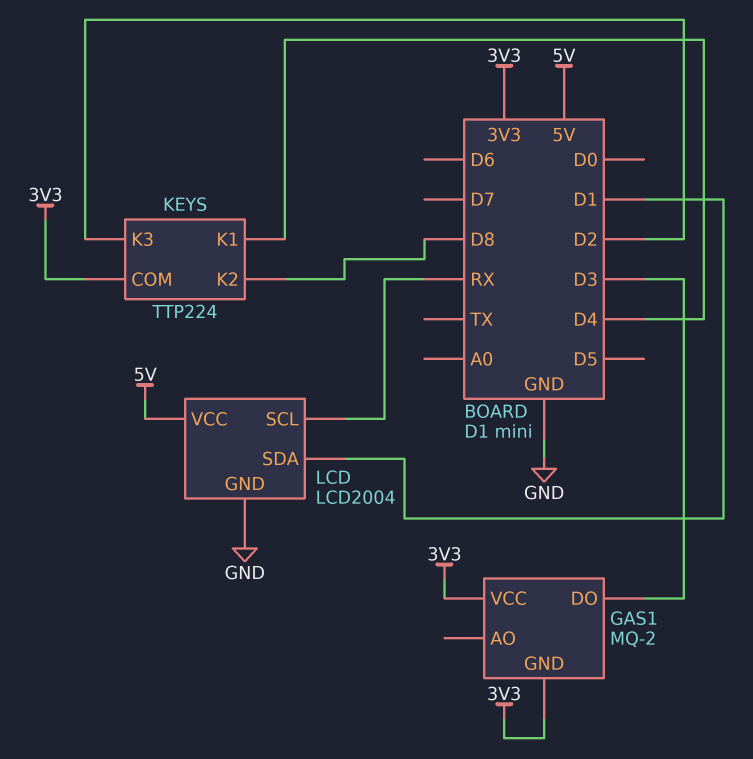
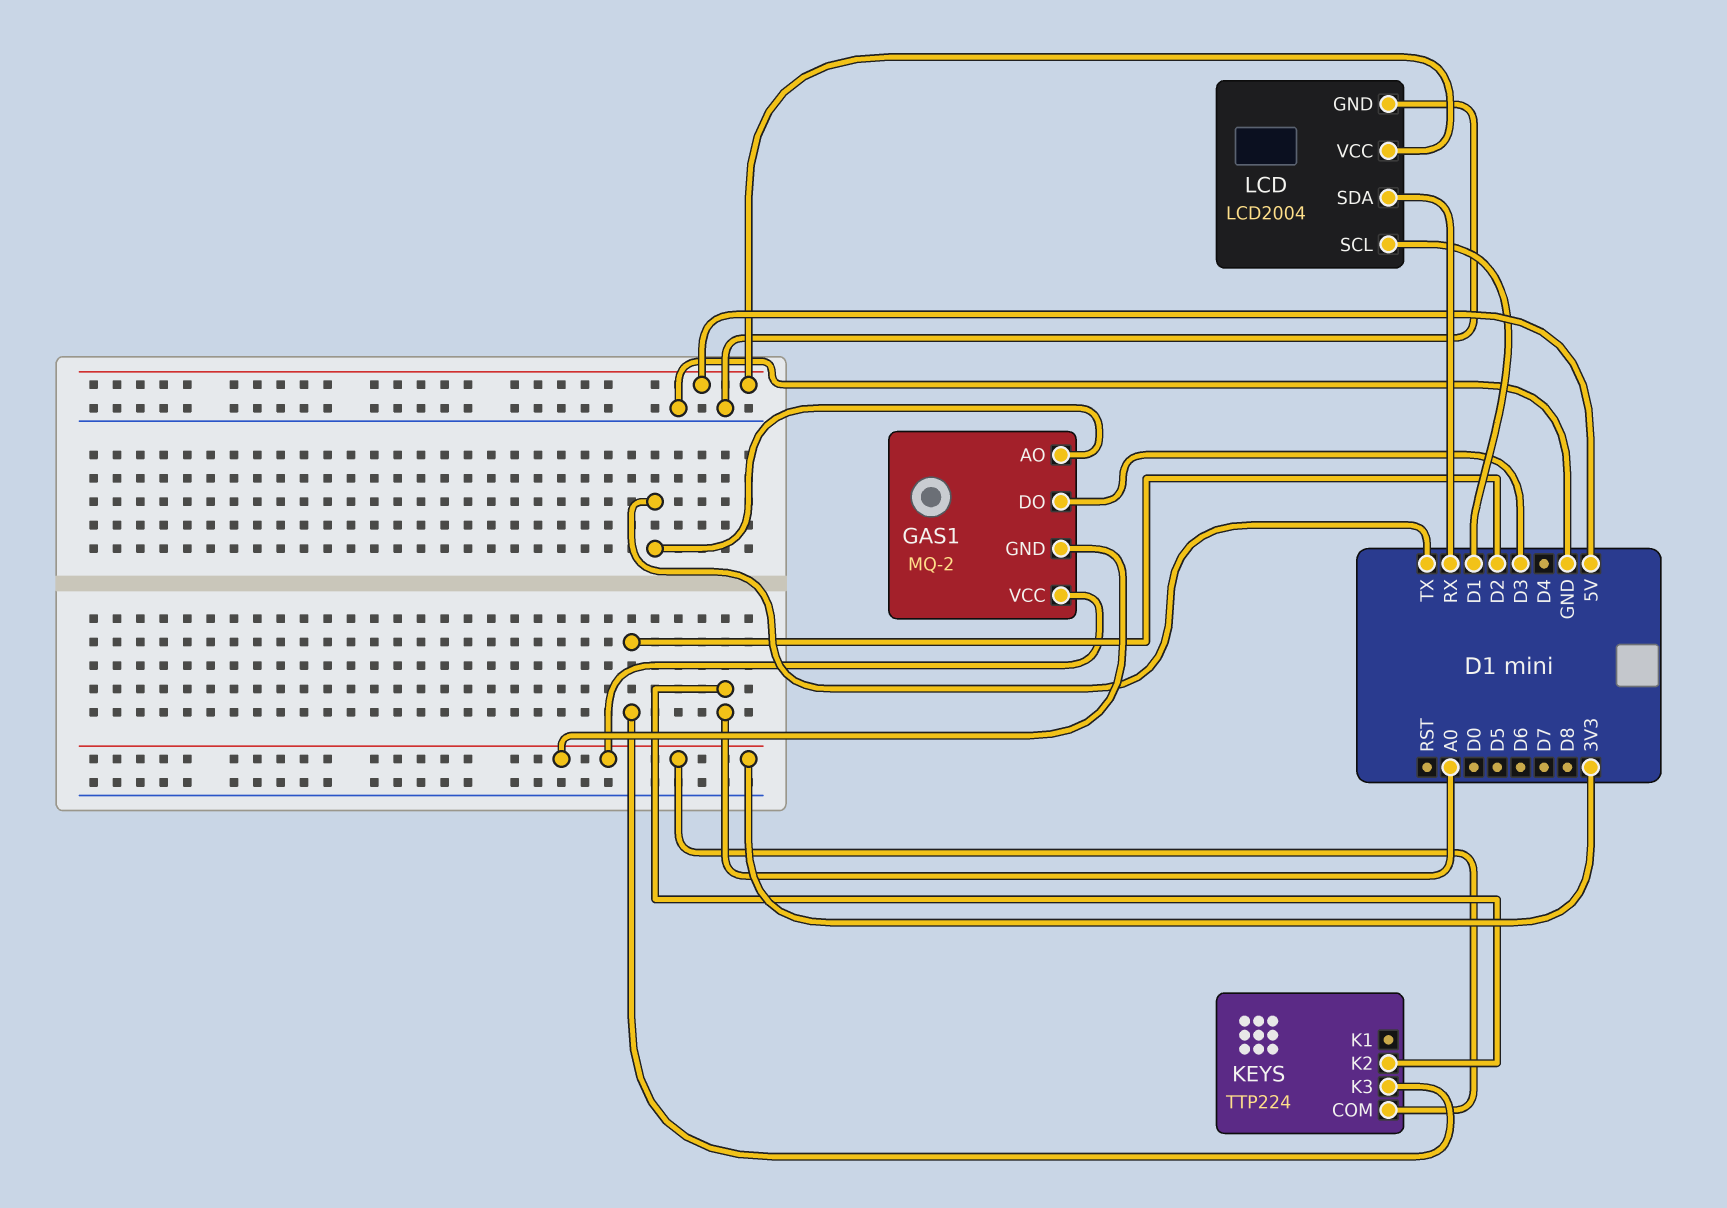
GAS1 pin AO: none -> TX
KEYS pin K1: D4 -> none
KEYS pin K2: D8 -> A0
LCD pin SCL: RX -> D1
LCD pin SDA: D1 -> RX

